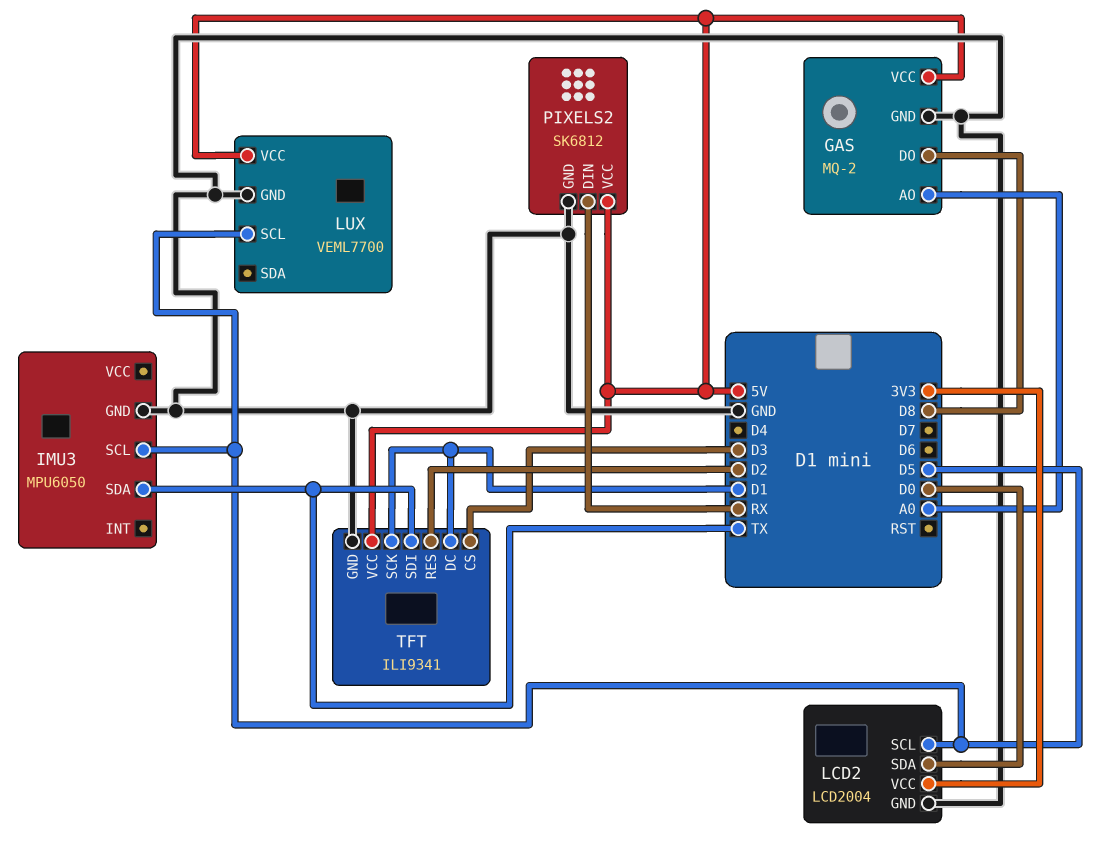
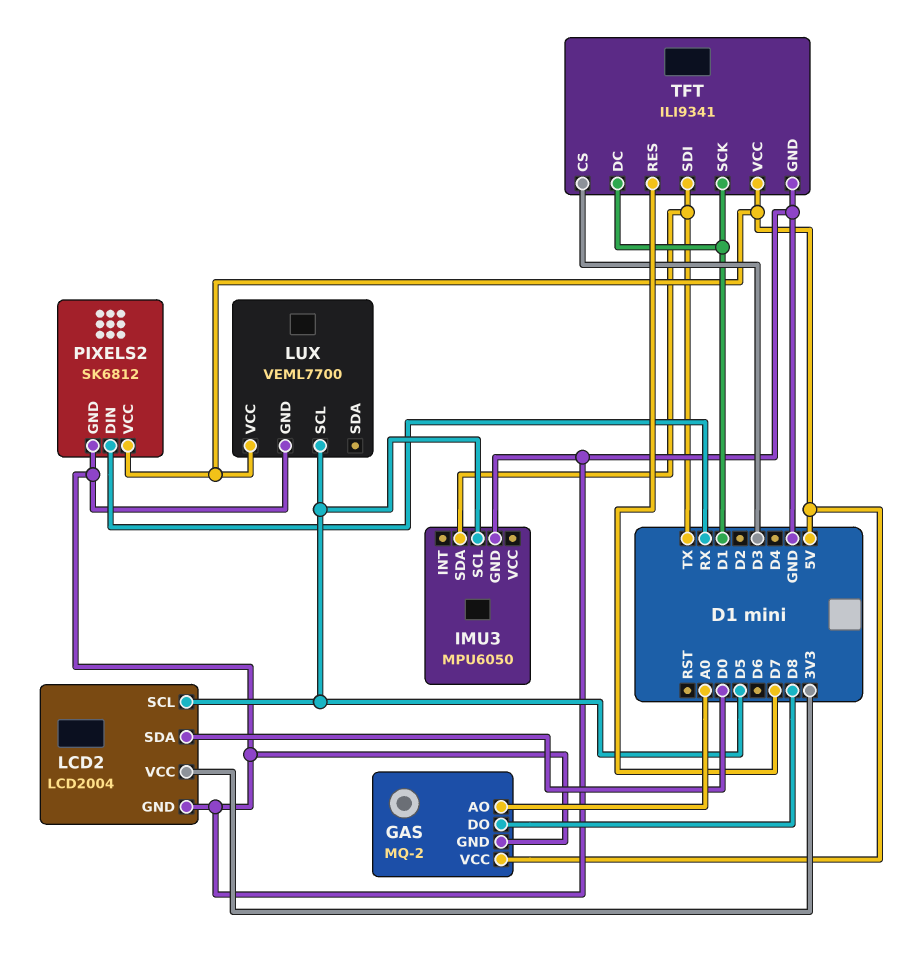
TFT pin RES: D2 -> D7

